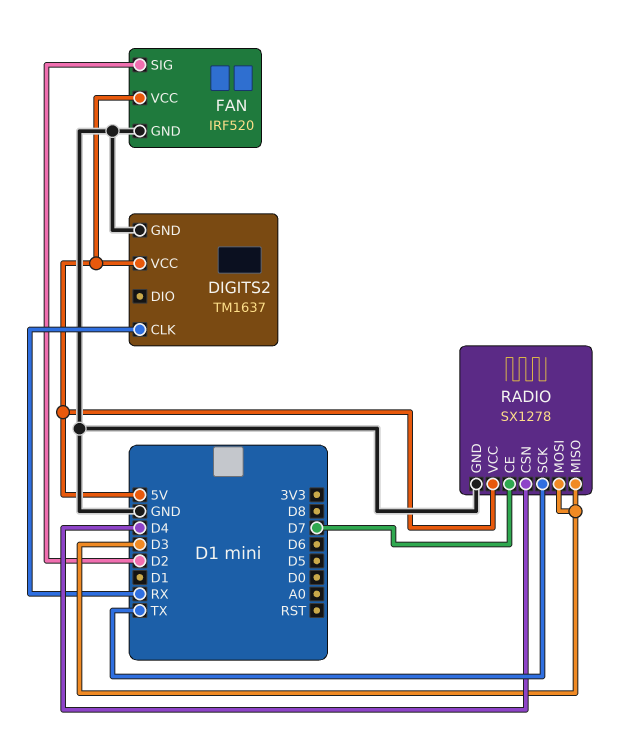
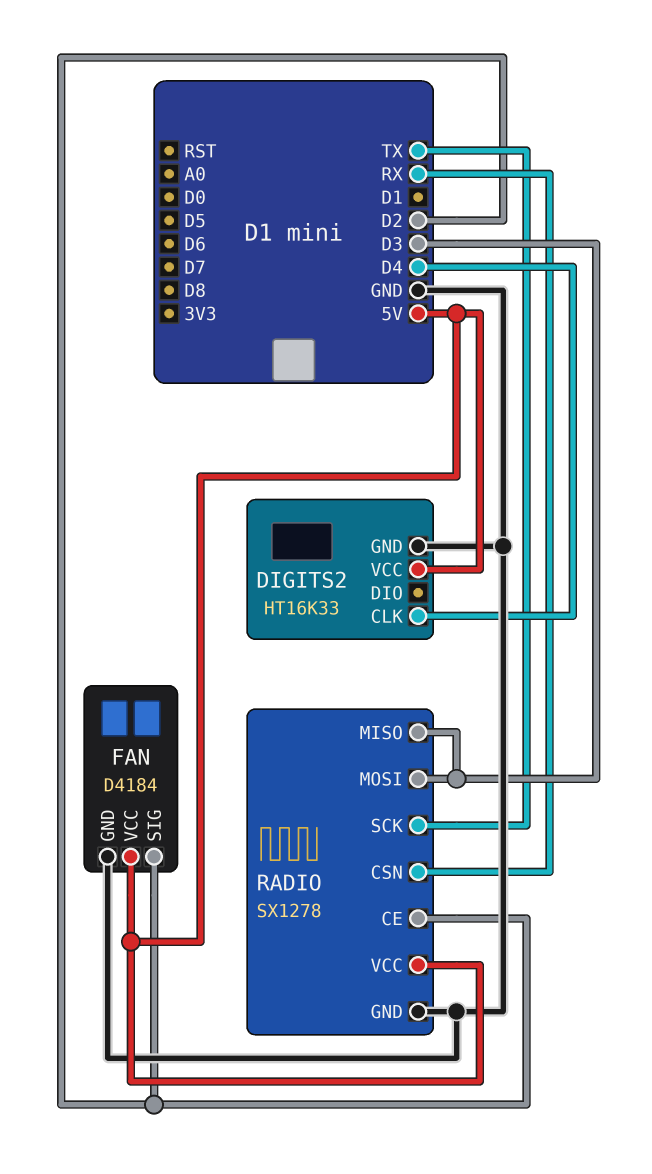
DIGITS2: TM1637 -> HT16K33
DIGITS2 pin CLK: RX -> D4
FAN: IRF520 -> D4184
RADIO pin CE: D7 -> D2
RADIO pin CSN: D4 -> RX

